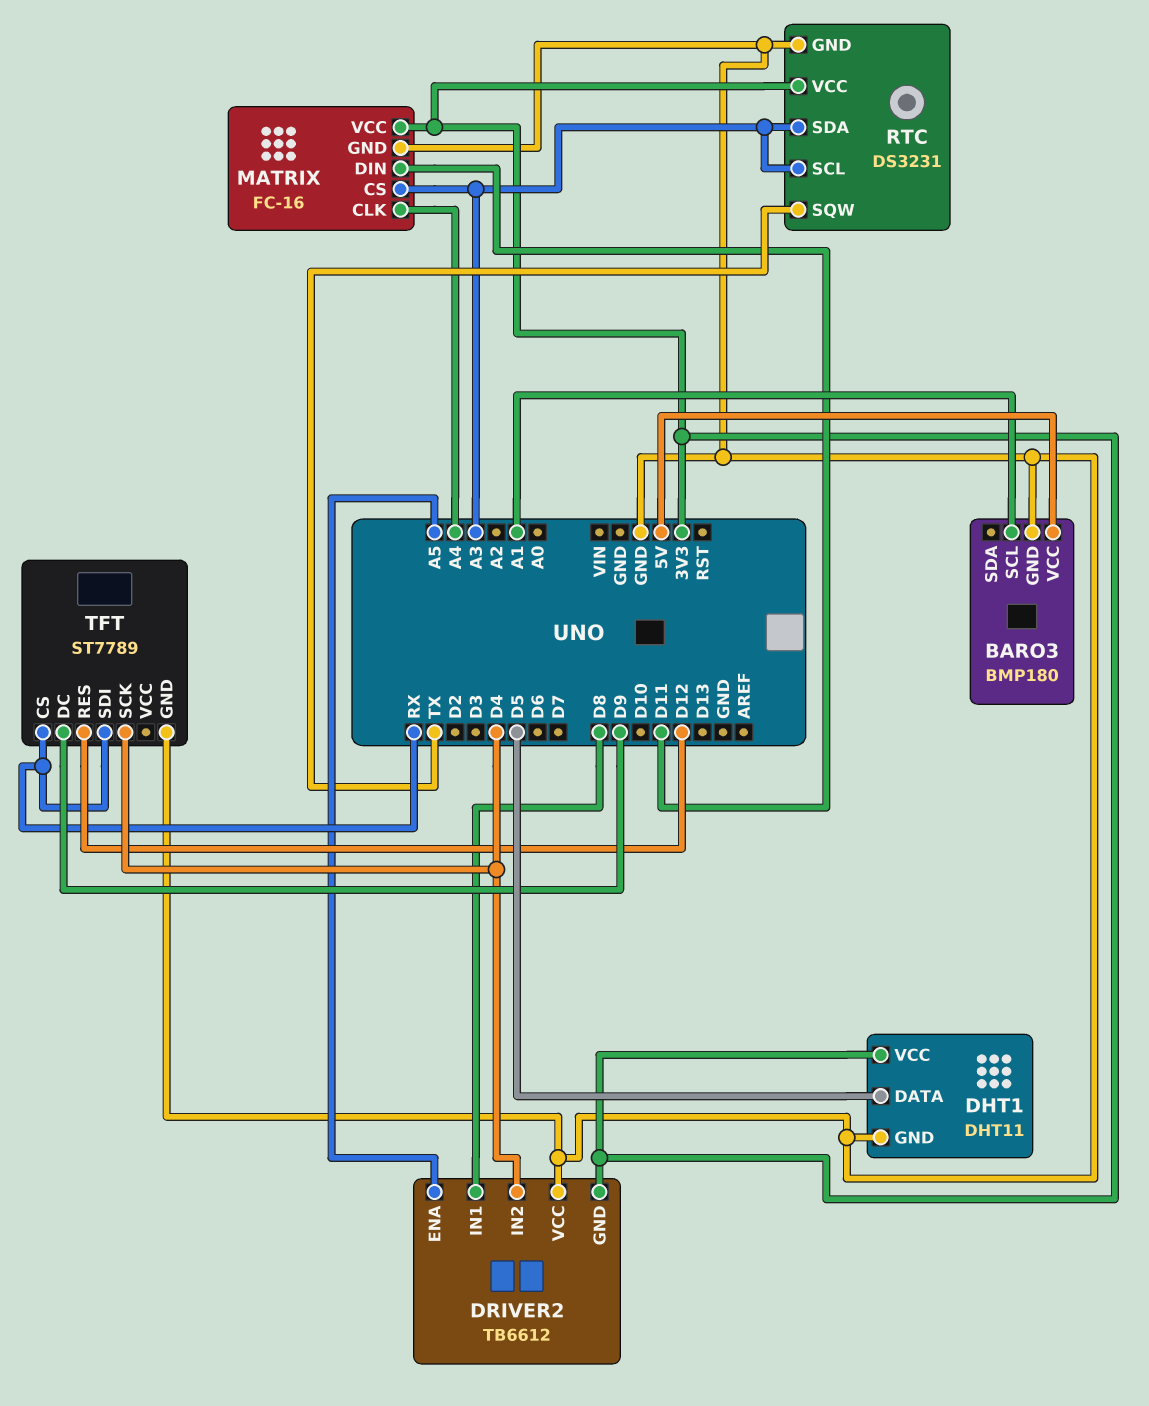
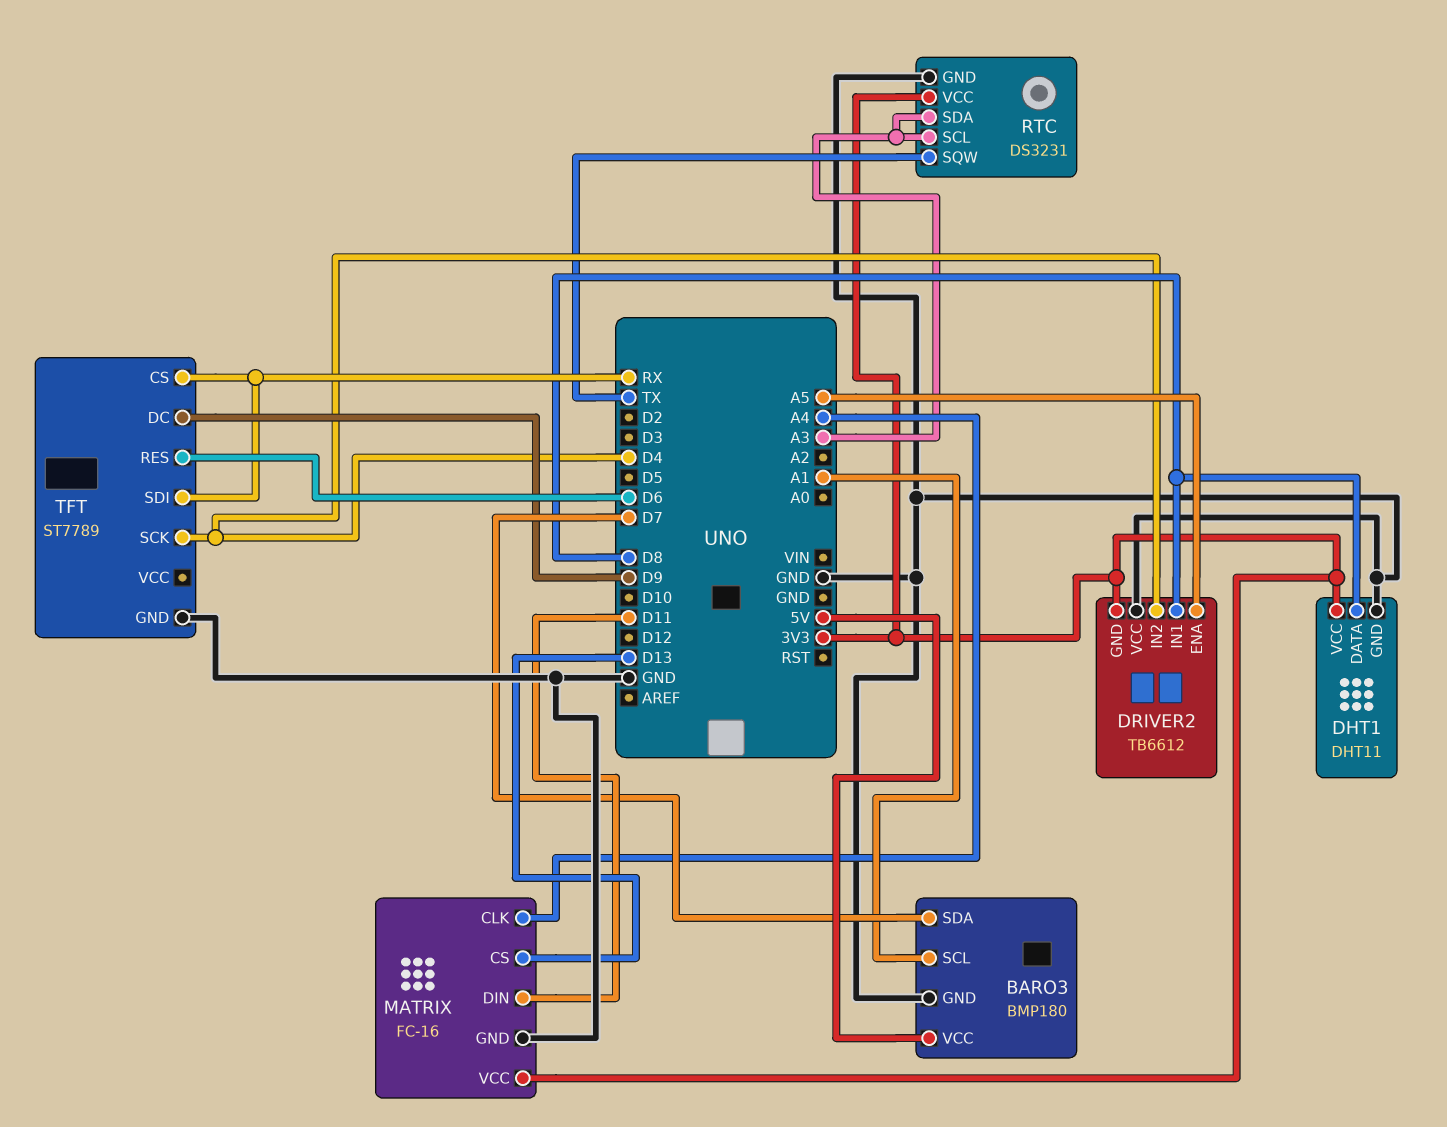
BARO3 pin SDA: none -> D7
DHT1 pin DATA: D5 -> D8
MATRIX pin CS: A3 -> D13
TFT pin RES: D12 -> D6

